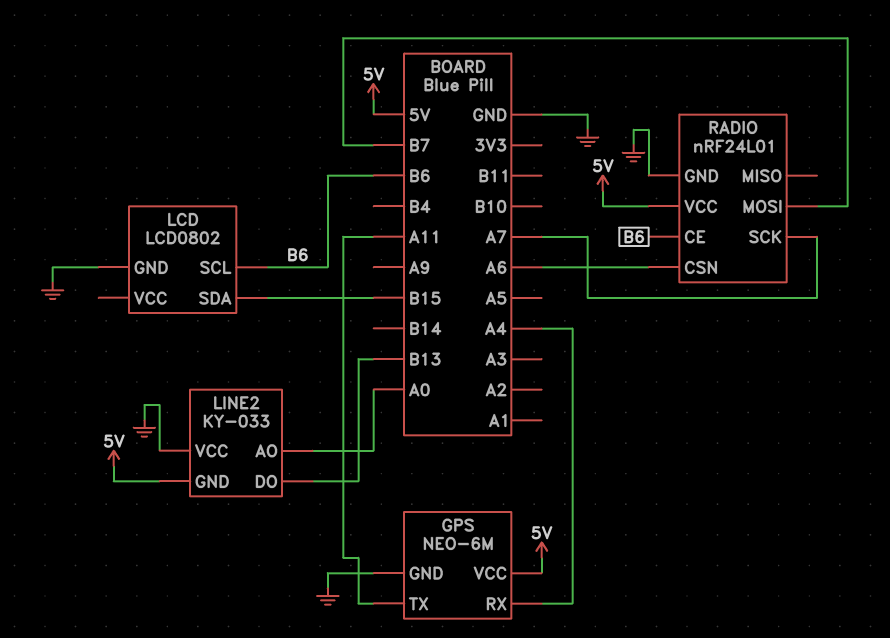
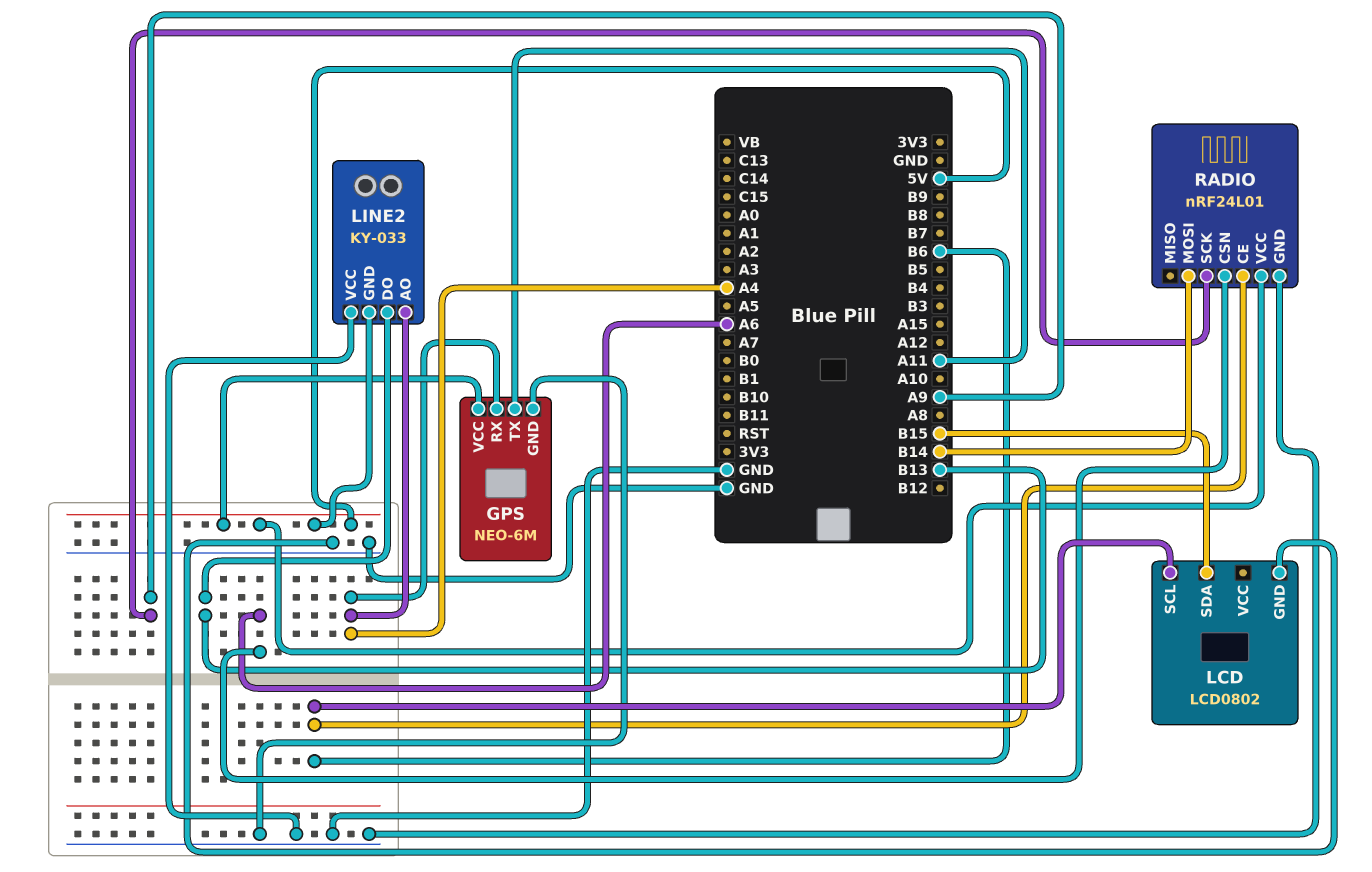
LINE2 pin AO: A0 -> A4
RADIO pin MOSI: B7 -> B14
RADIO pin SCK: A7 -> A9

